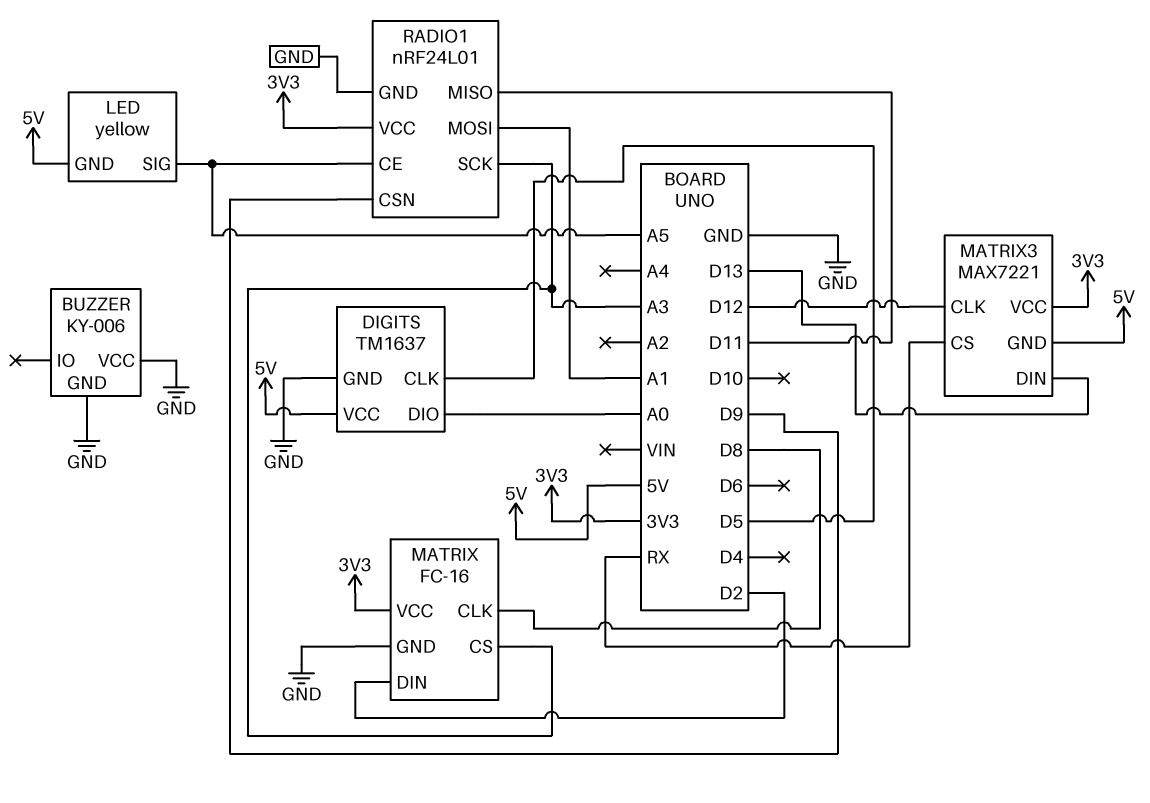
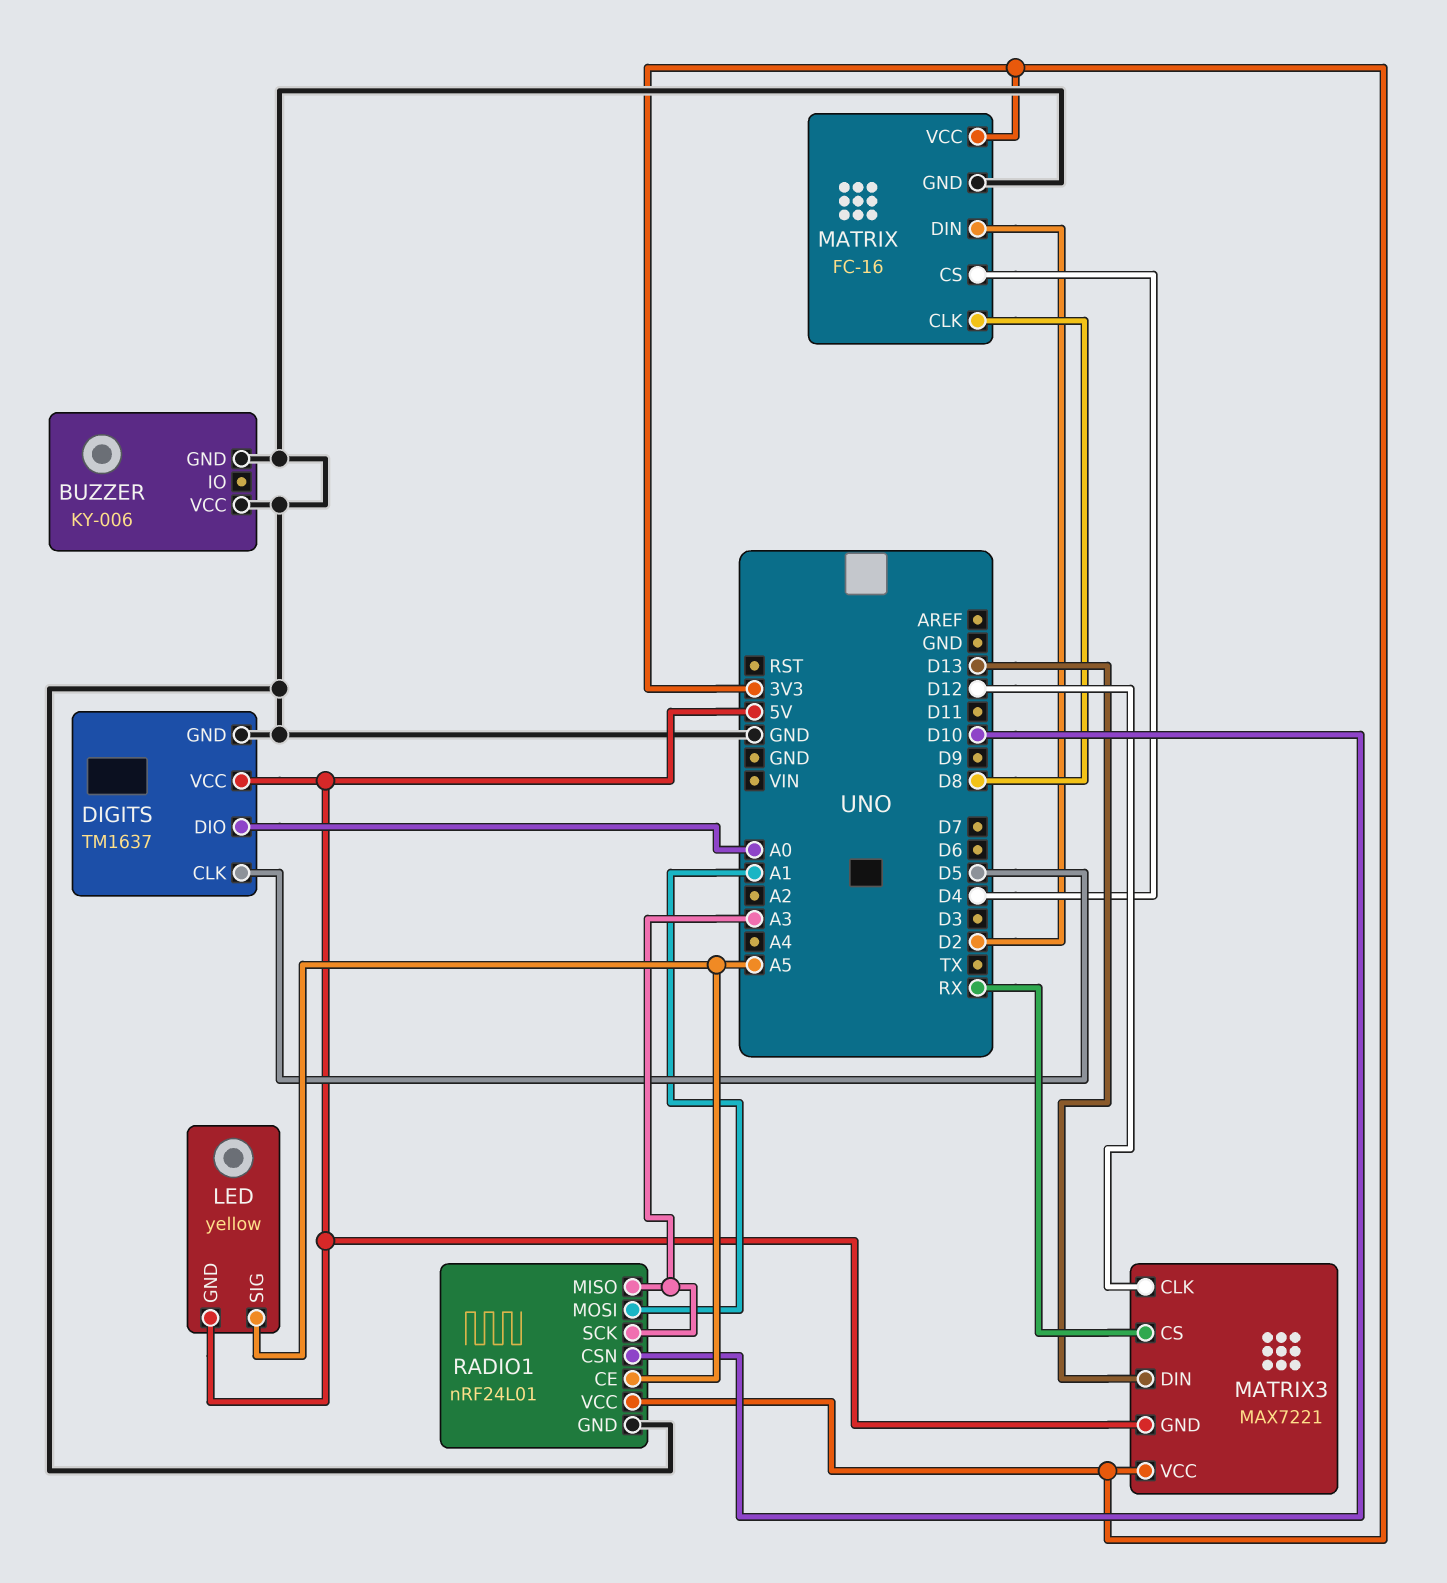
MATRIX pin CS: A3 -> D4
RADIO1 pin CSN: D9 -> D10
RADIO1 pin MISO: D11 -> A3

